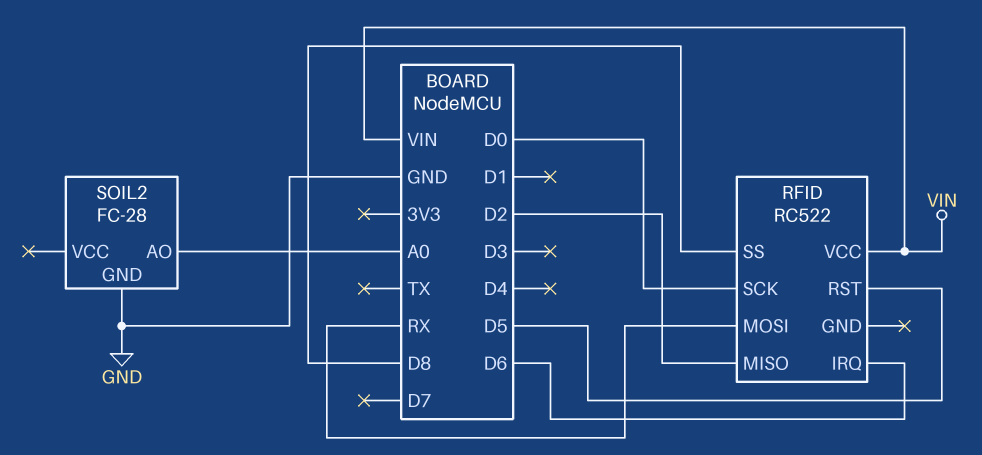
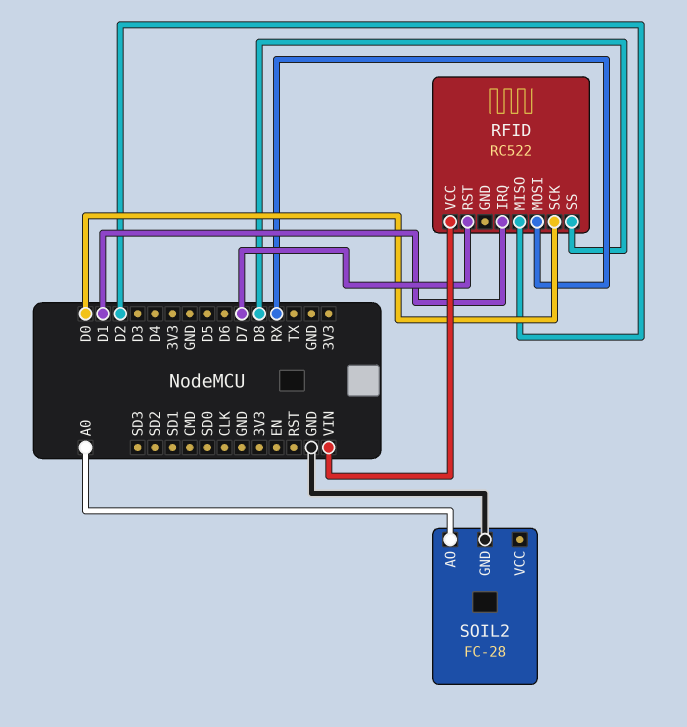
RFID pin IRQ: D6 -> D1
RFID pin RST: D5 -> D7

